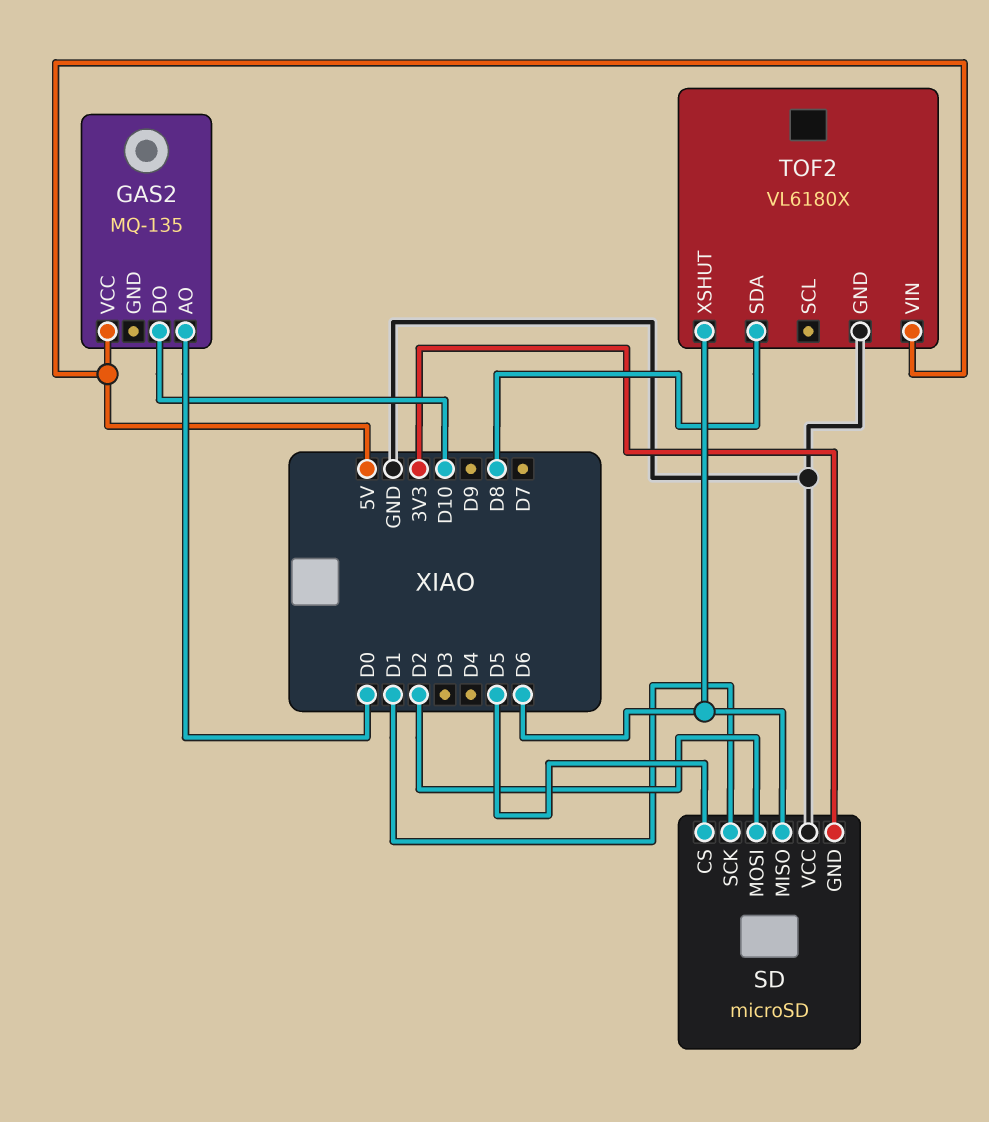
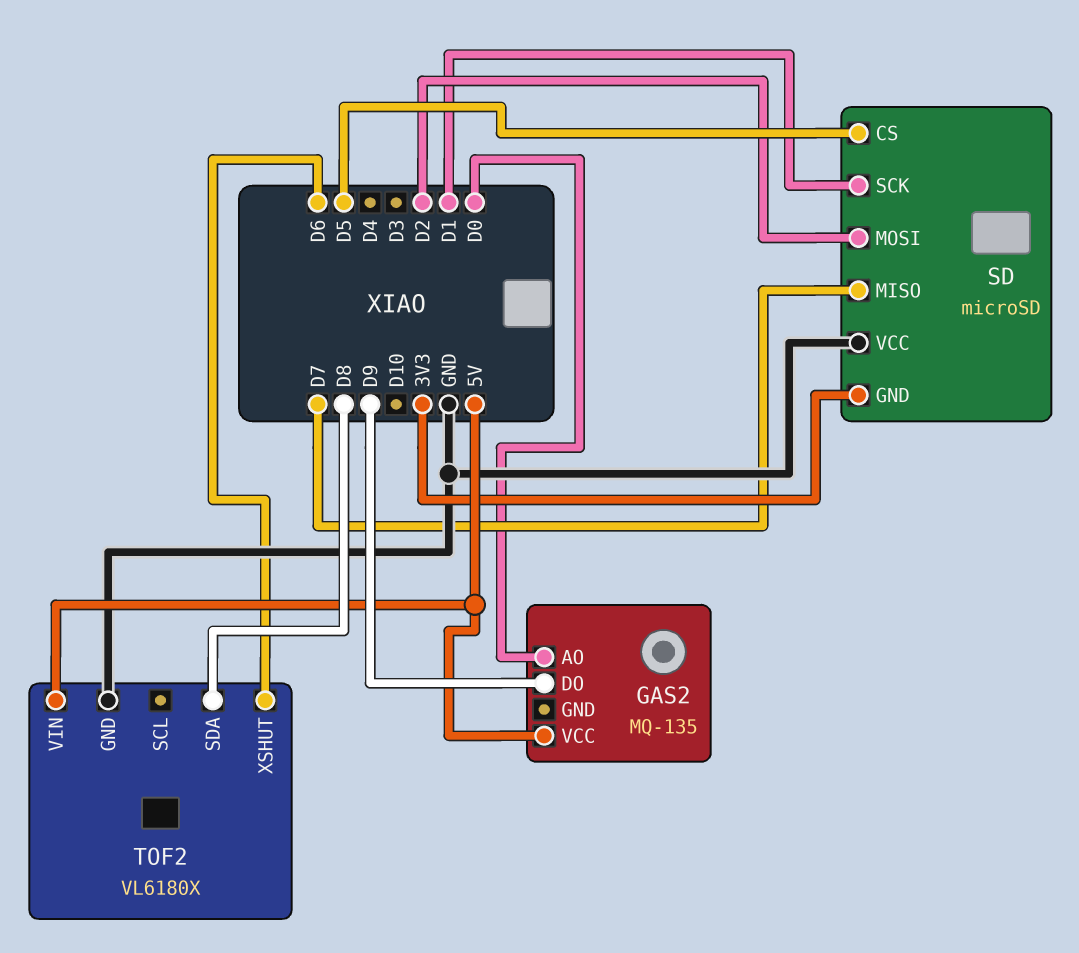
GAS2 pin DO: D10 -> D9
SD pin MISO: D6 -> D7

